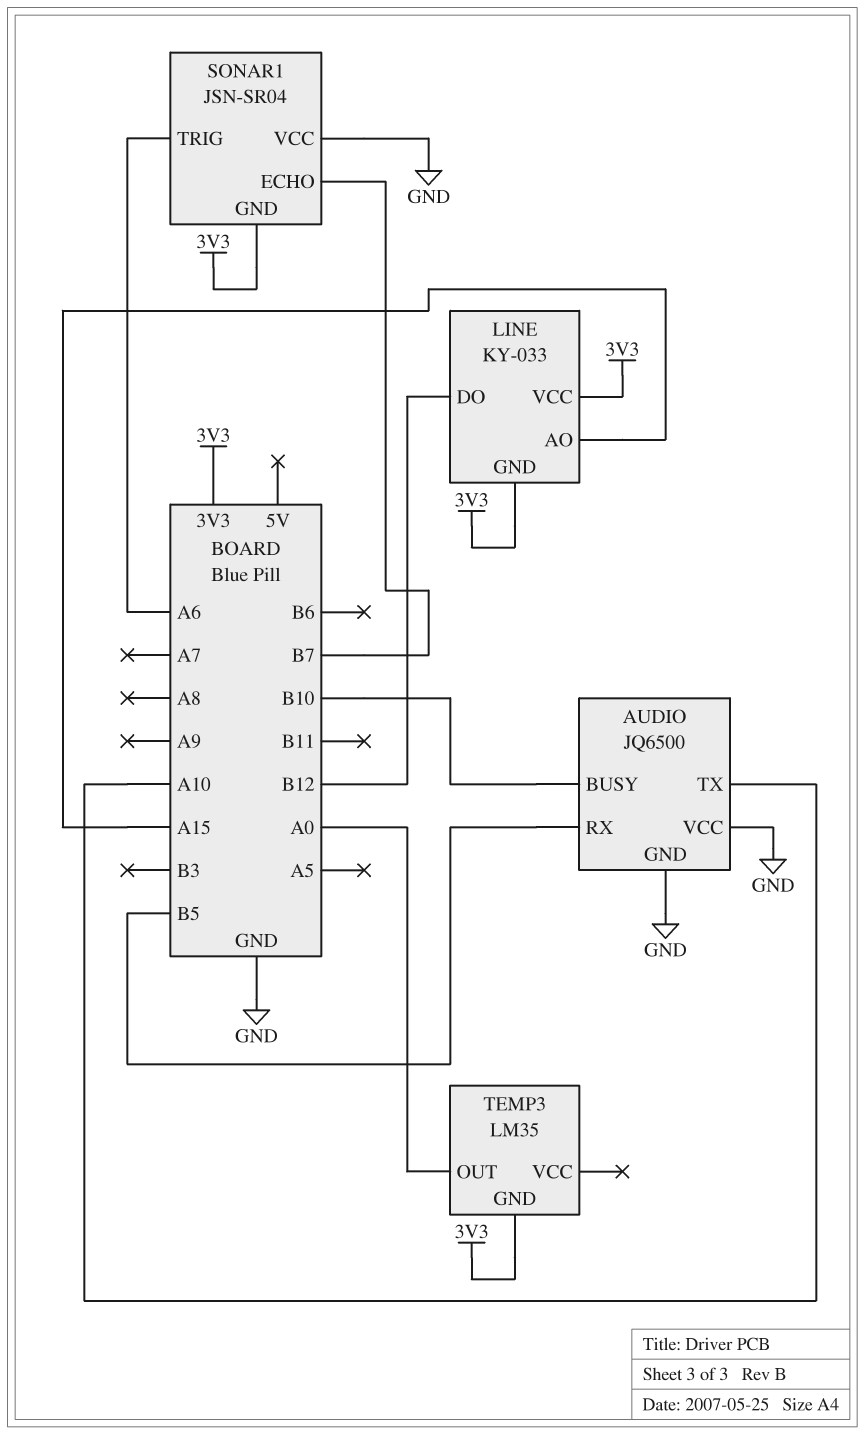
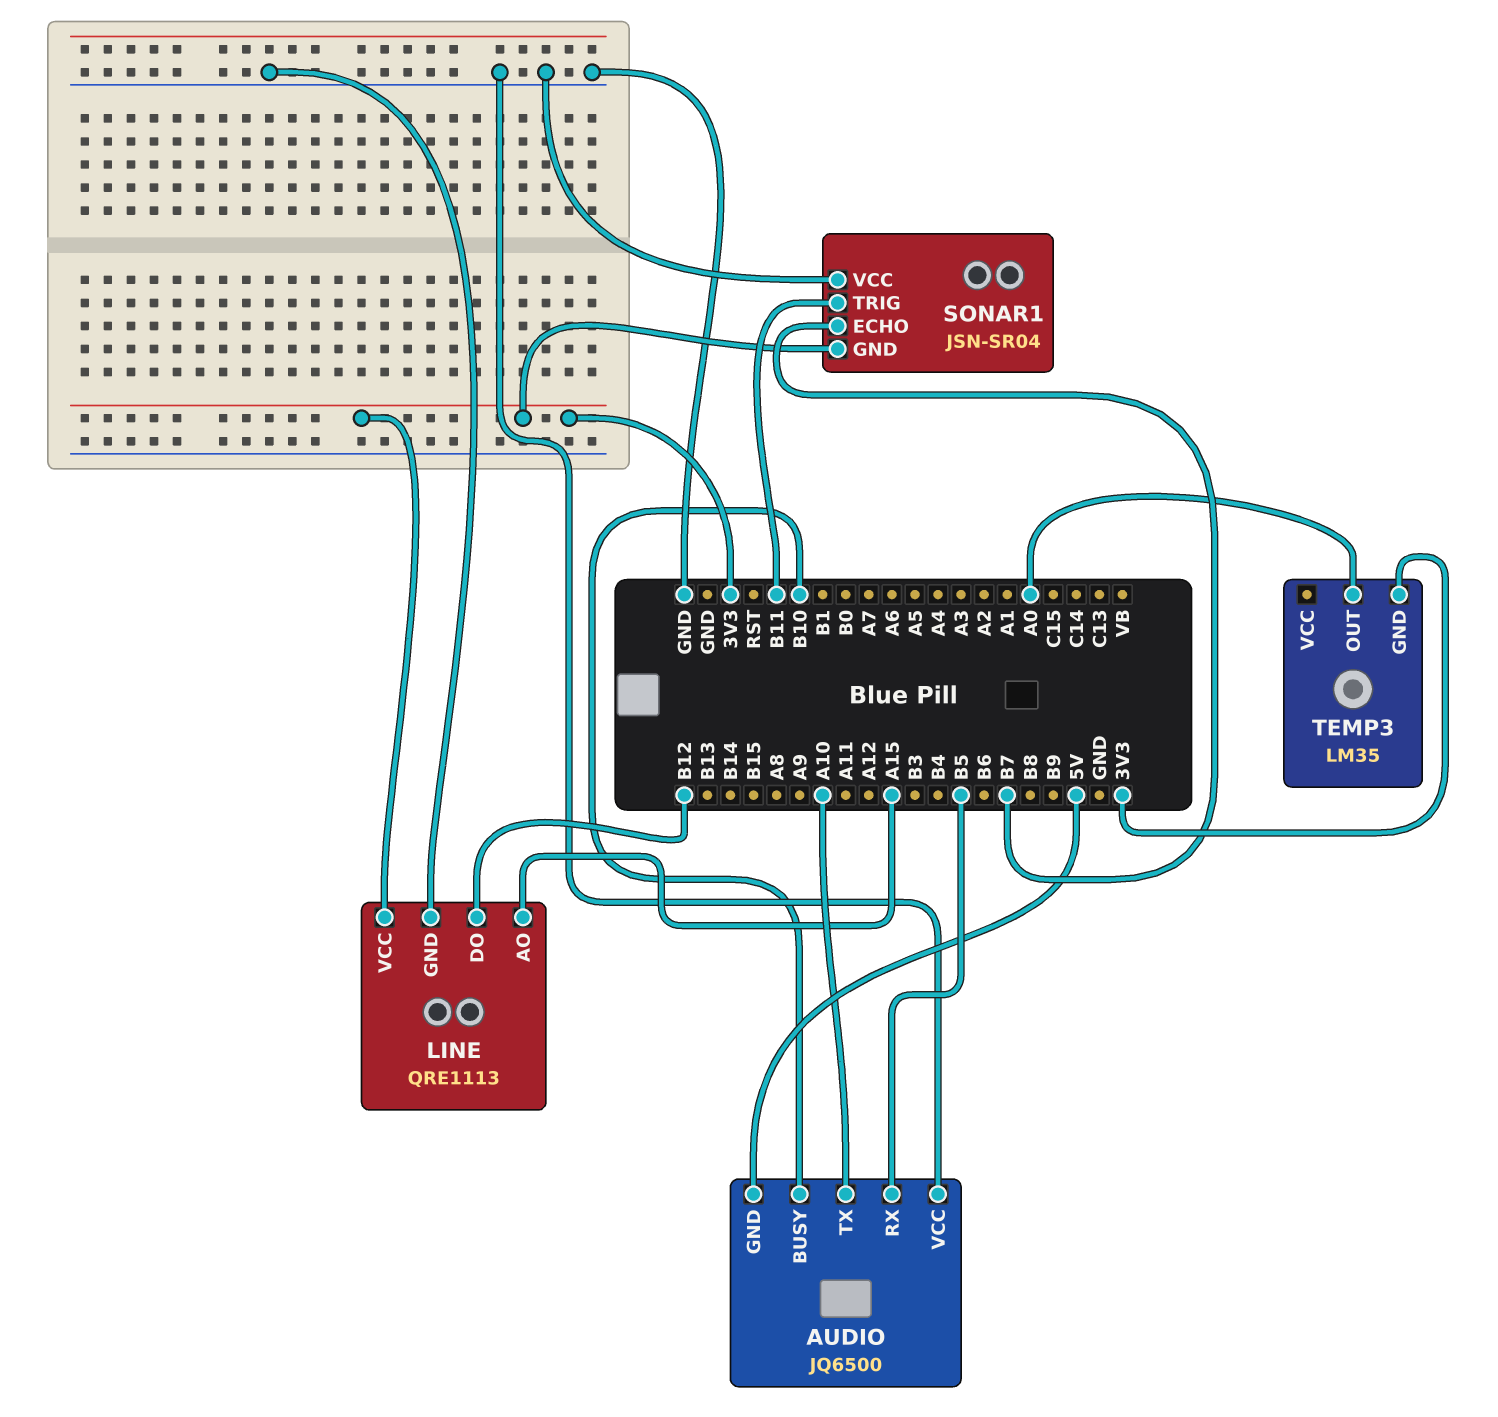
AUDIO pin GND: GND -> 5V
LINE: KY-033 -> QRE1113
LINE pin GND: 3V3 -> GND
SONAR1 pin TRIG: A6 -> B11

